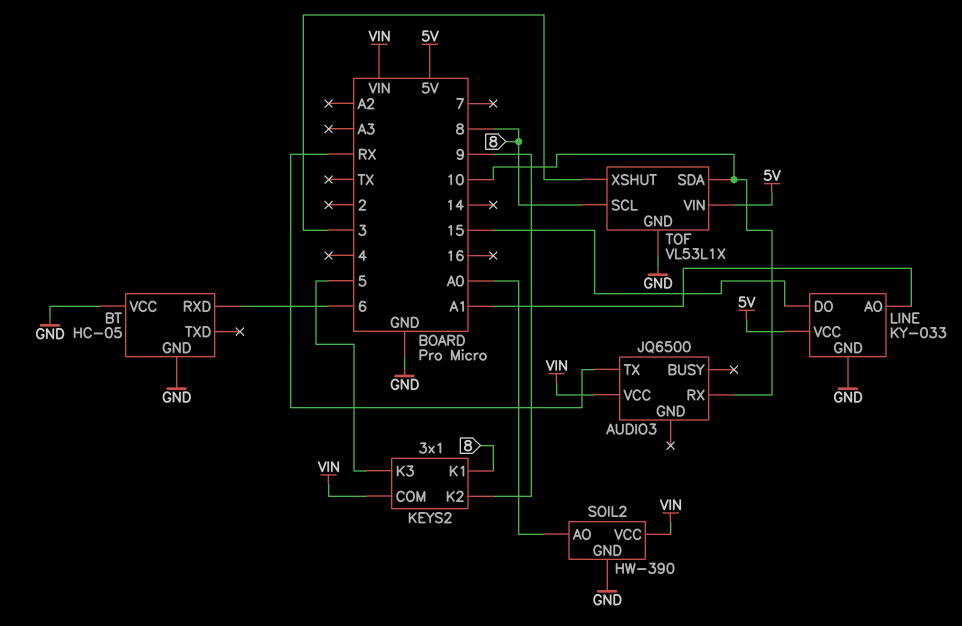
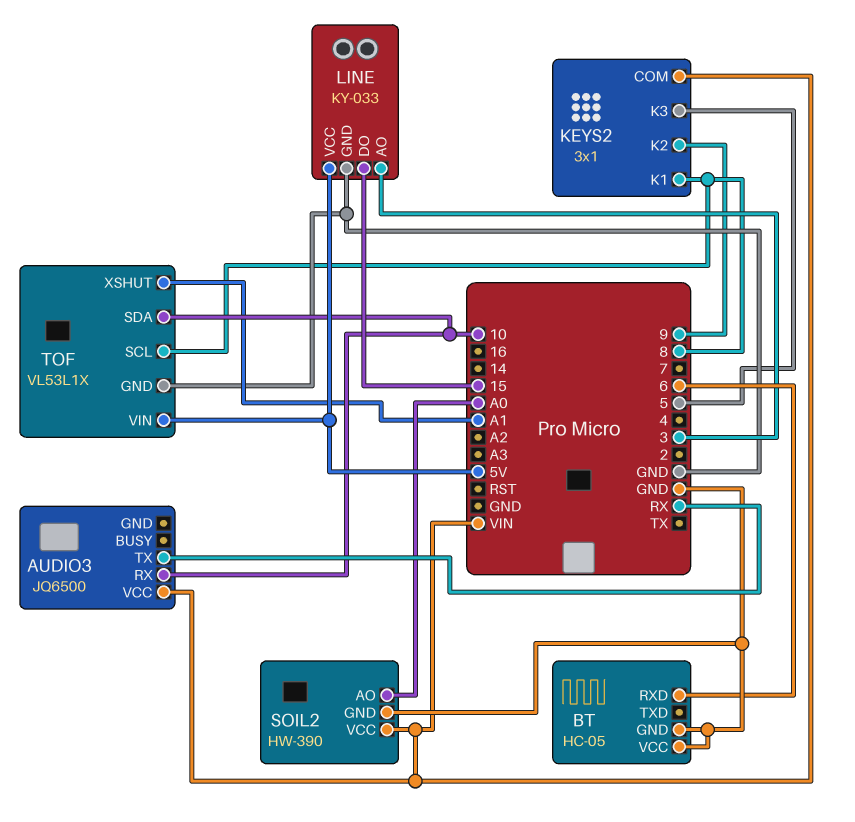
LINE pin AO: A1 -> 3
TOF pin XSHUT: 3 -> A1

